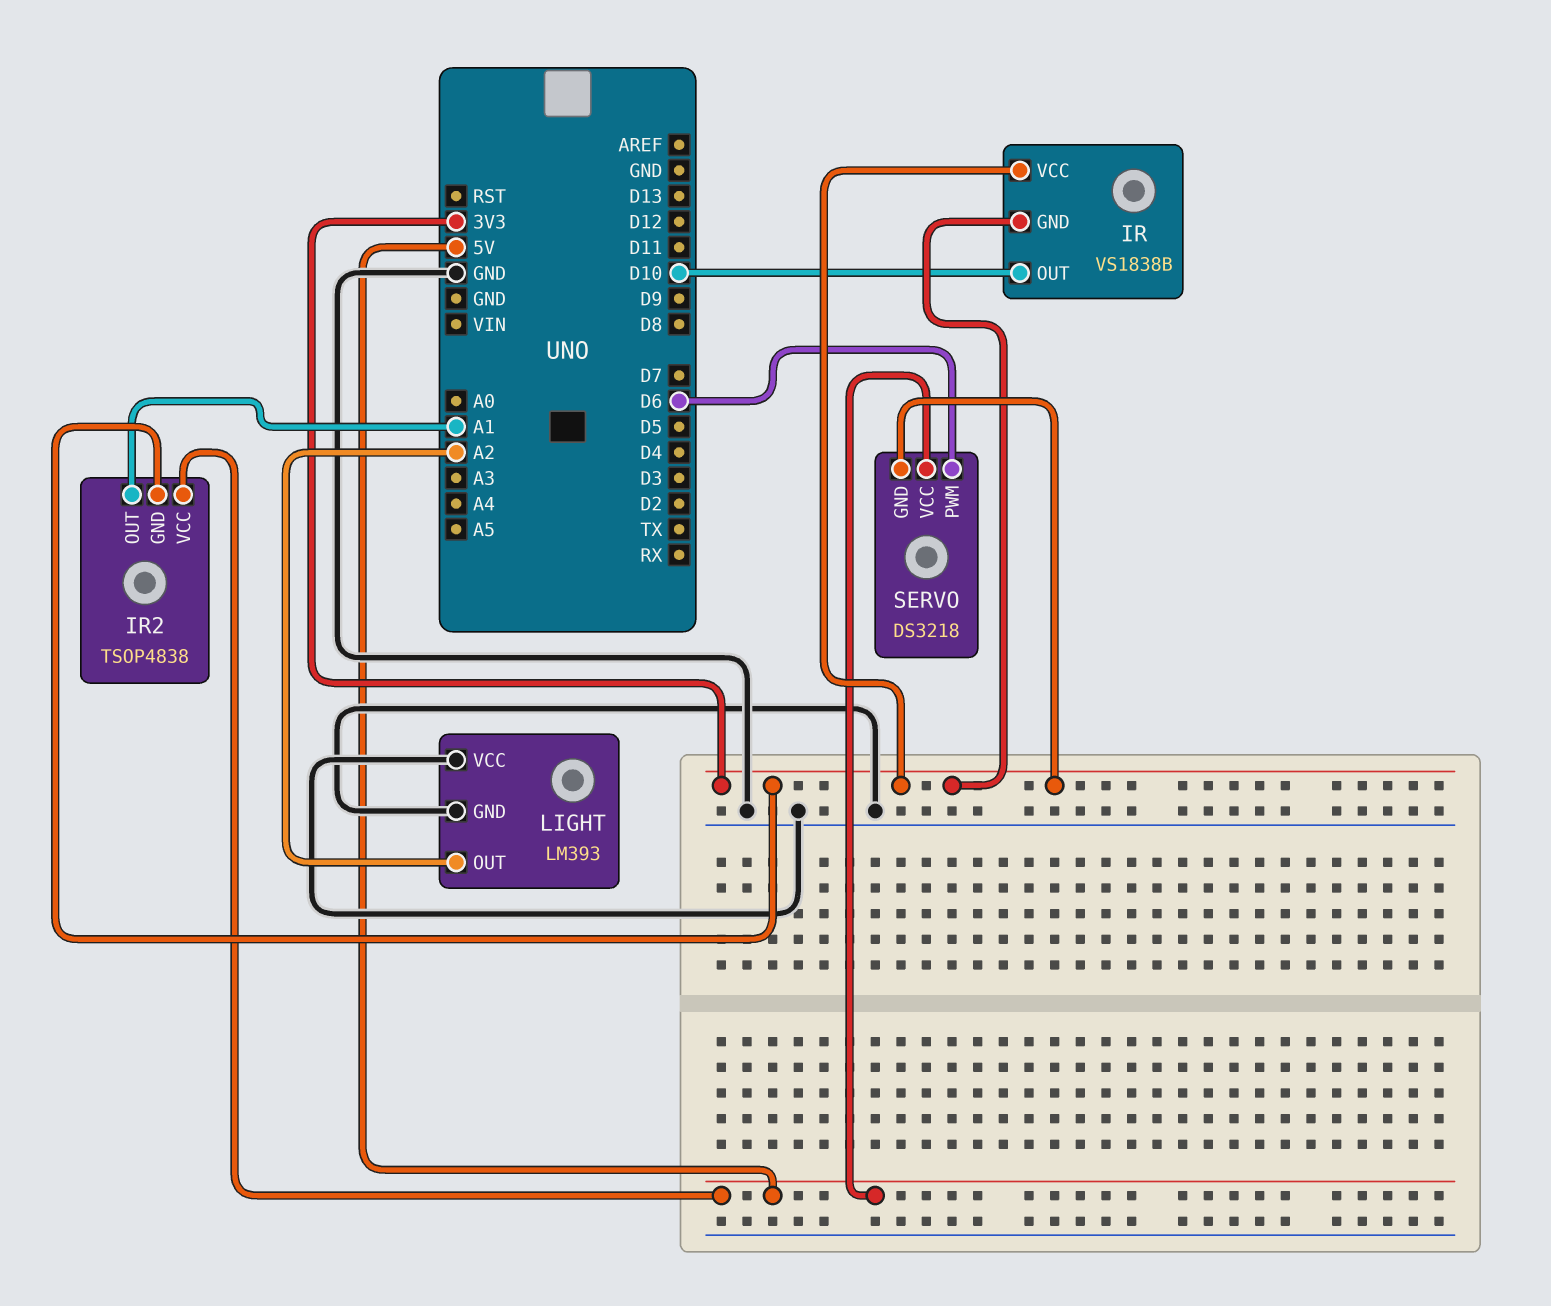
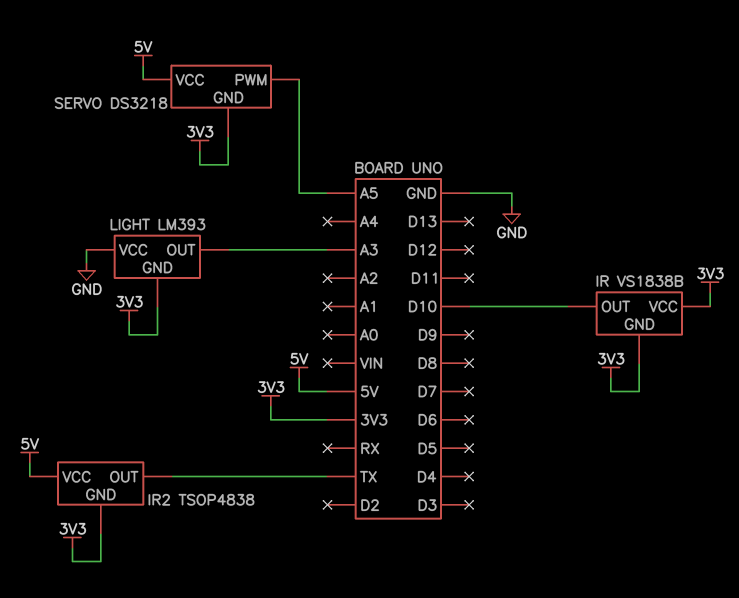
IR2 pin OUT: A1 -> TX
LIGHT pin GND: GND -> 3V3
LIGHT pin OUT: A2 -> A3
SERVO pin PWM: D6 -> A5

